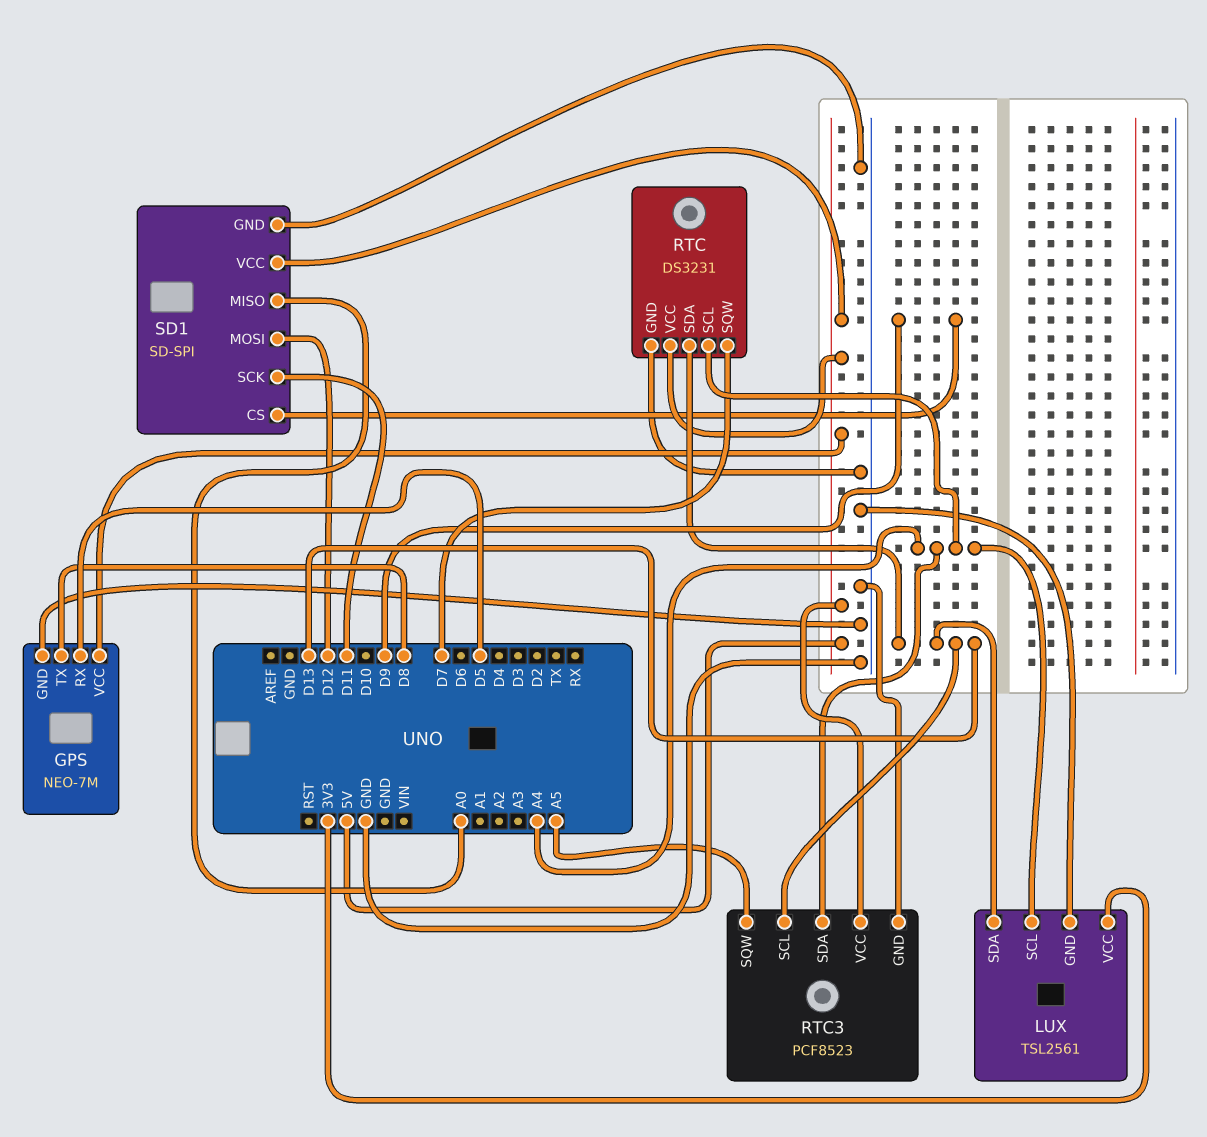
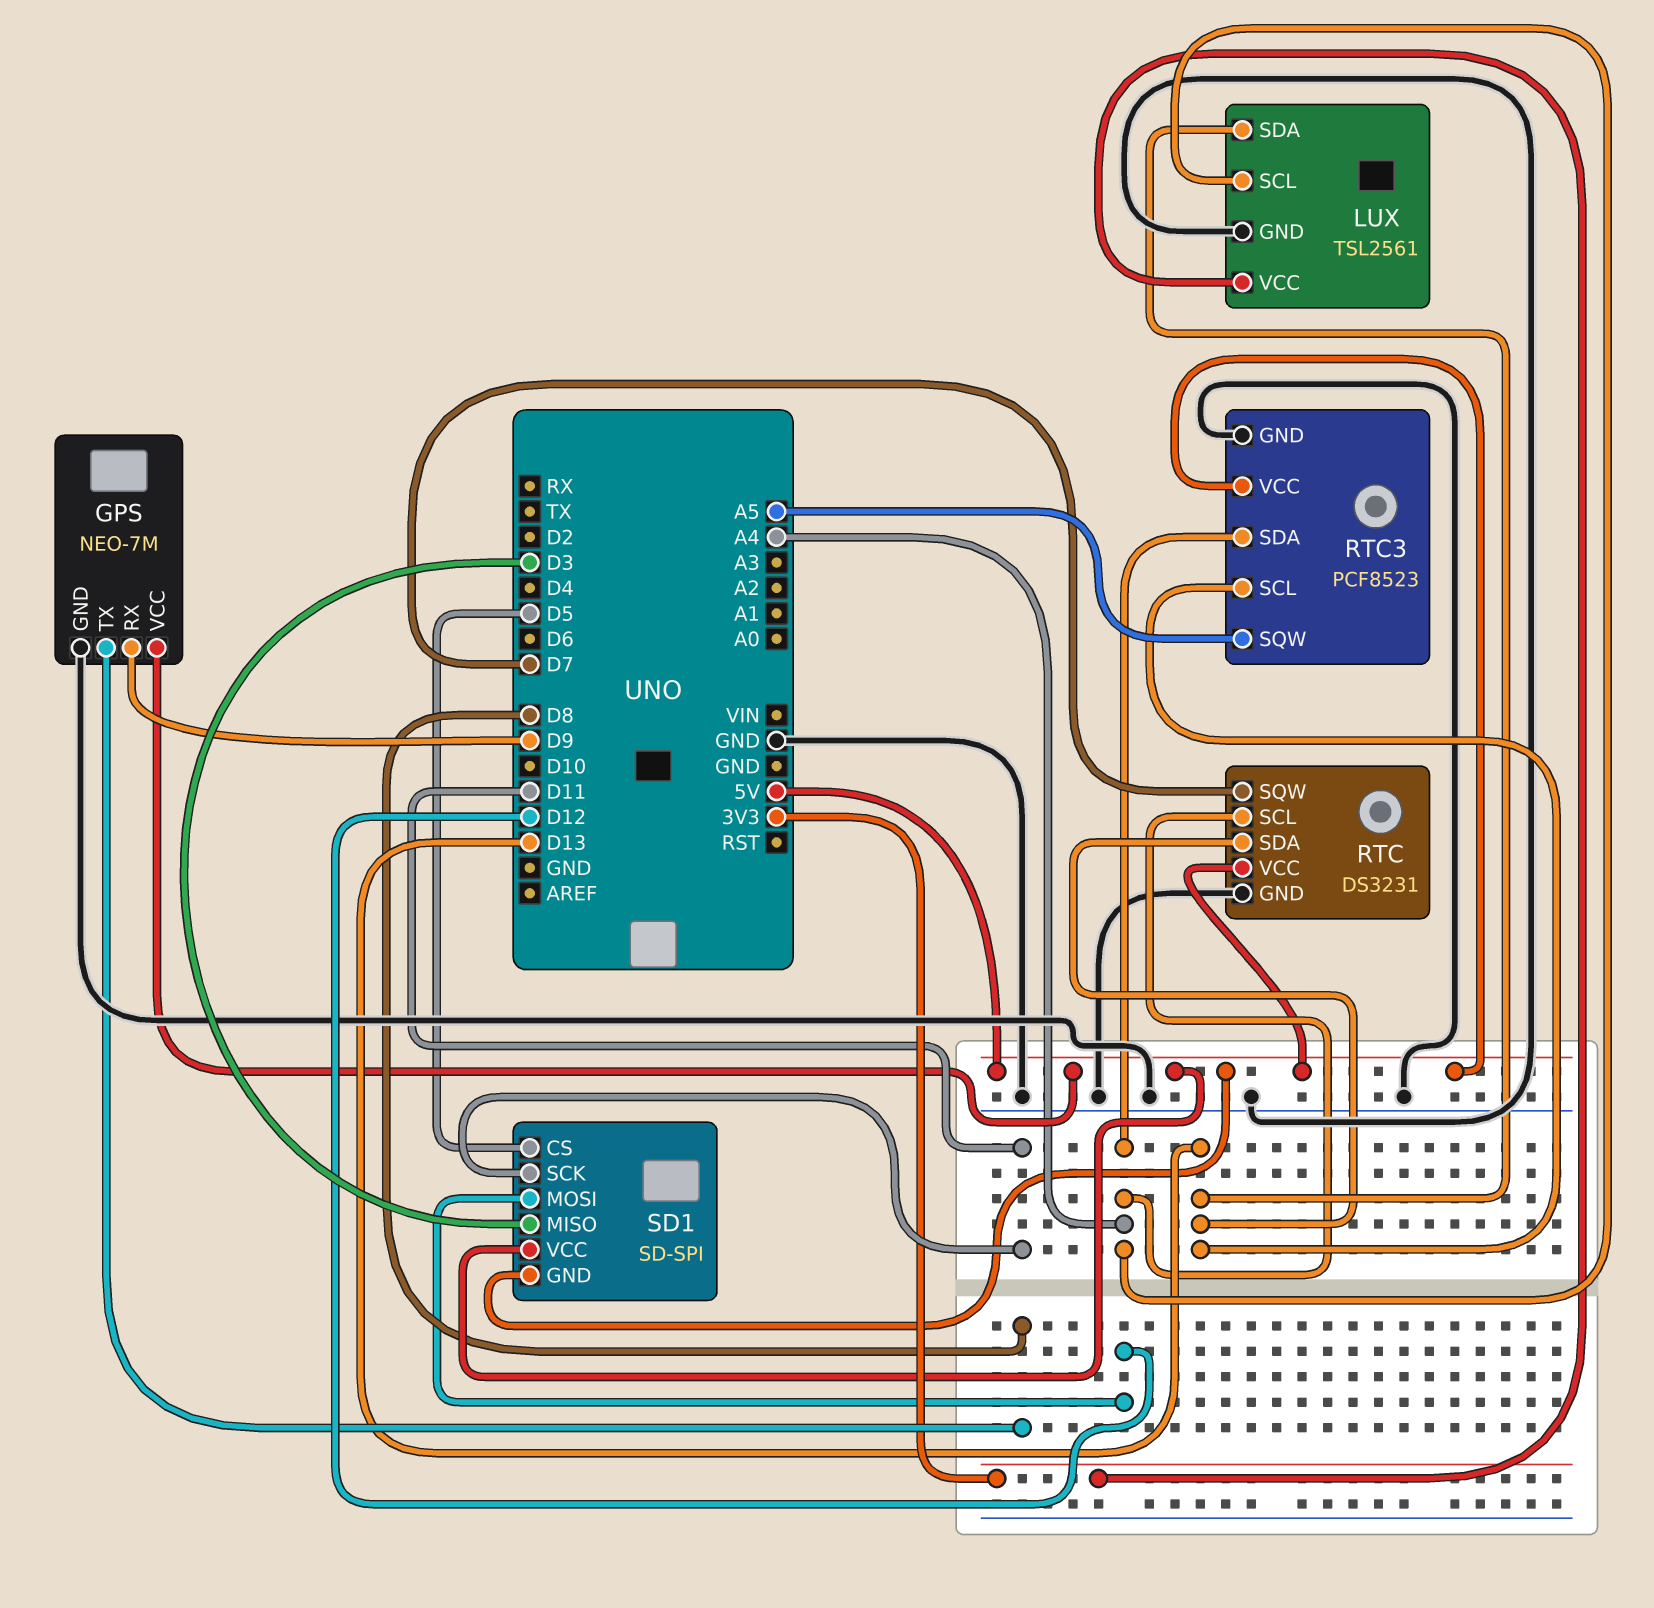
GPS pin RX: D5 -> D9
SD1 pin CS: D9 -> D5
SD1 pin GND: GND -> 5V
SD1 pin MISO: A0 -> D3

